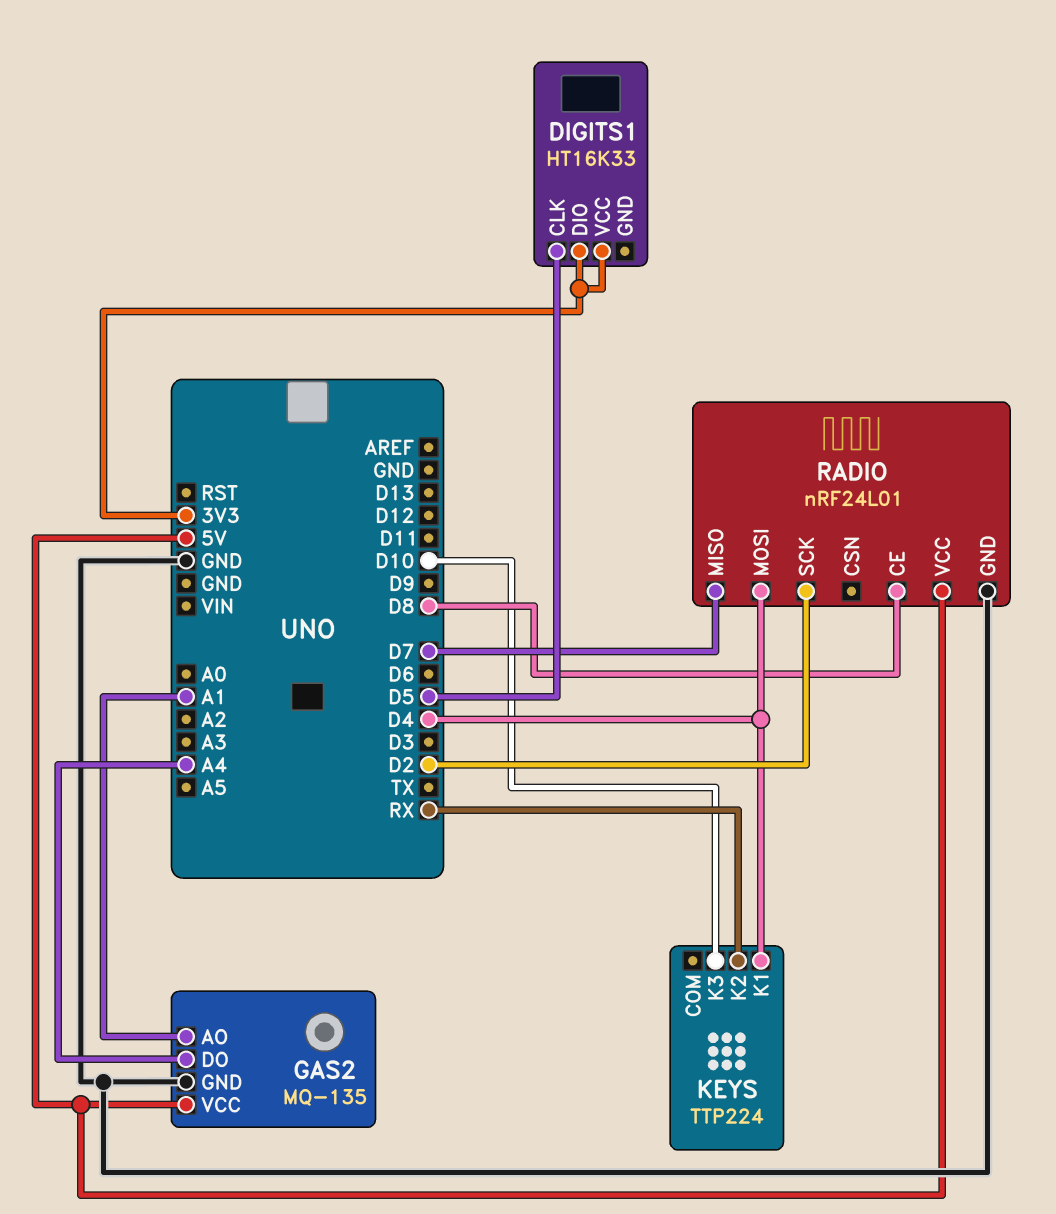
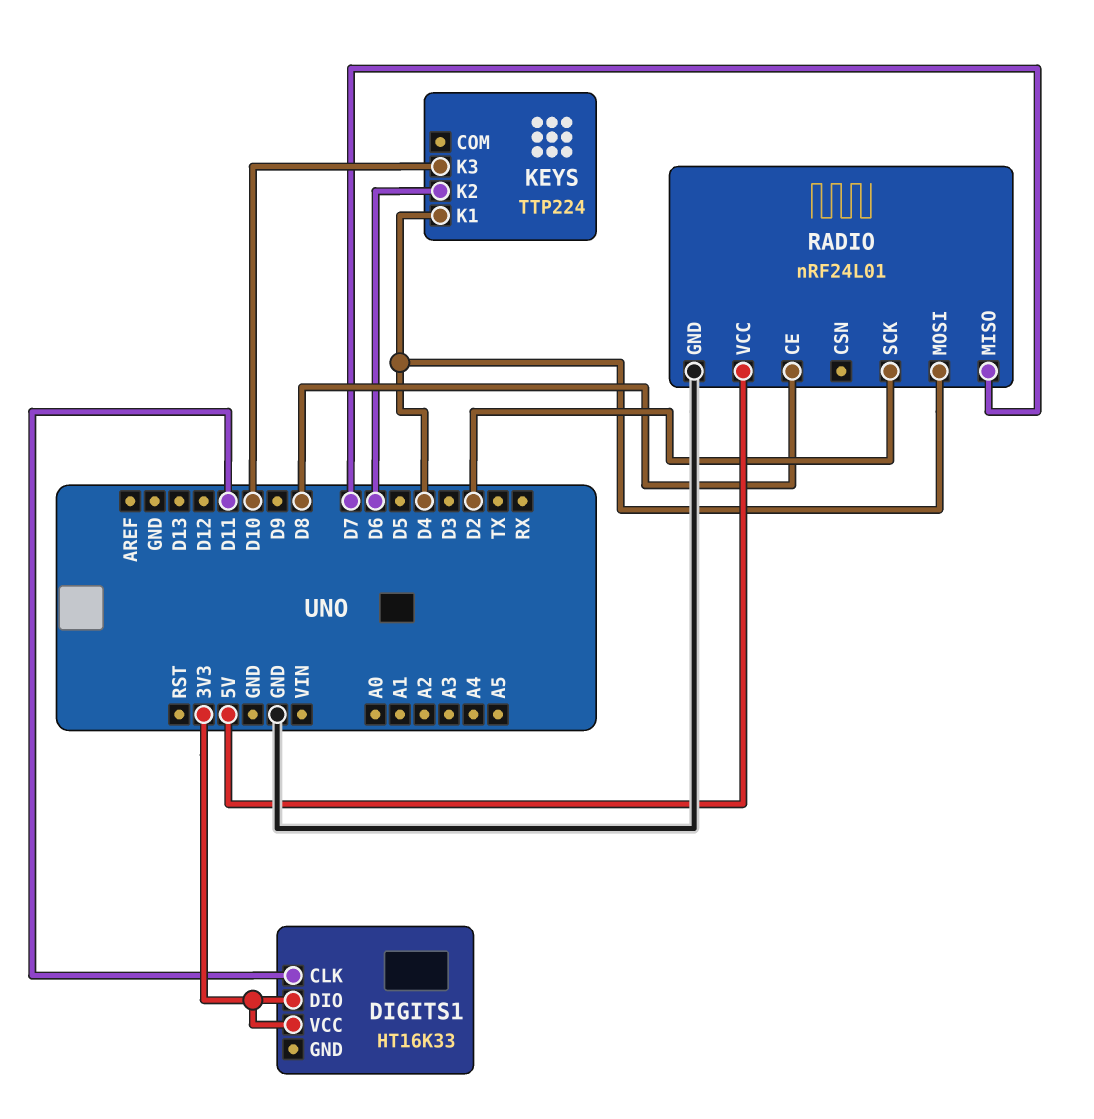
DIGITS1 pin CLK: D5 -> D11
GAS2: MQ-135 -> none
GAS2 pin AO: A1 -> none
GAS2 pin DO: A4 -> none
GAS2 pin GND: GND -> none
GAS2 pin VCC: 5V -> none
KEYS pin K2: RX -> D6

